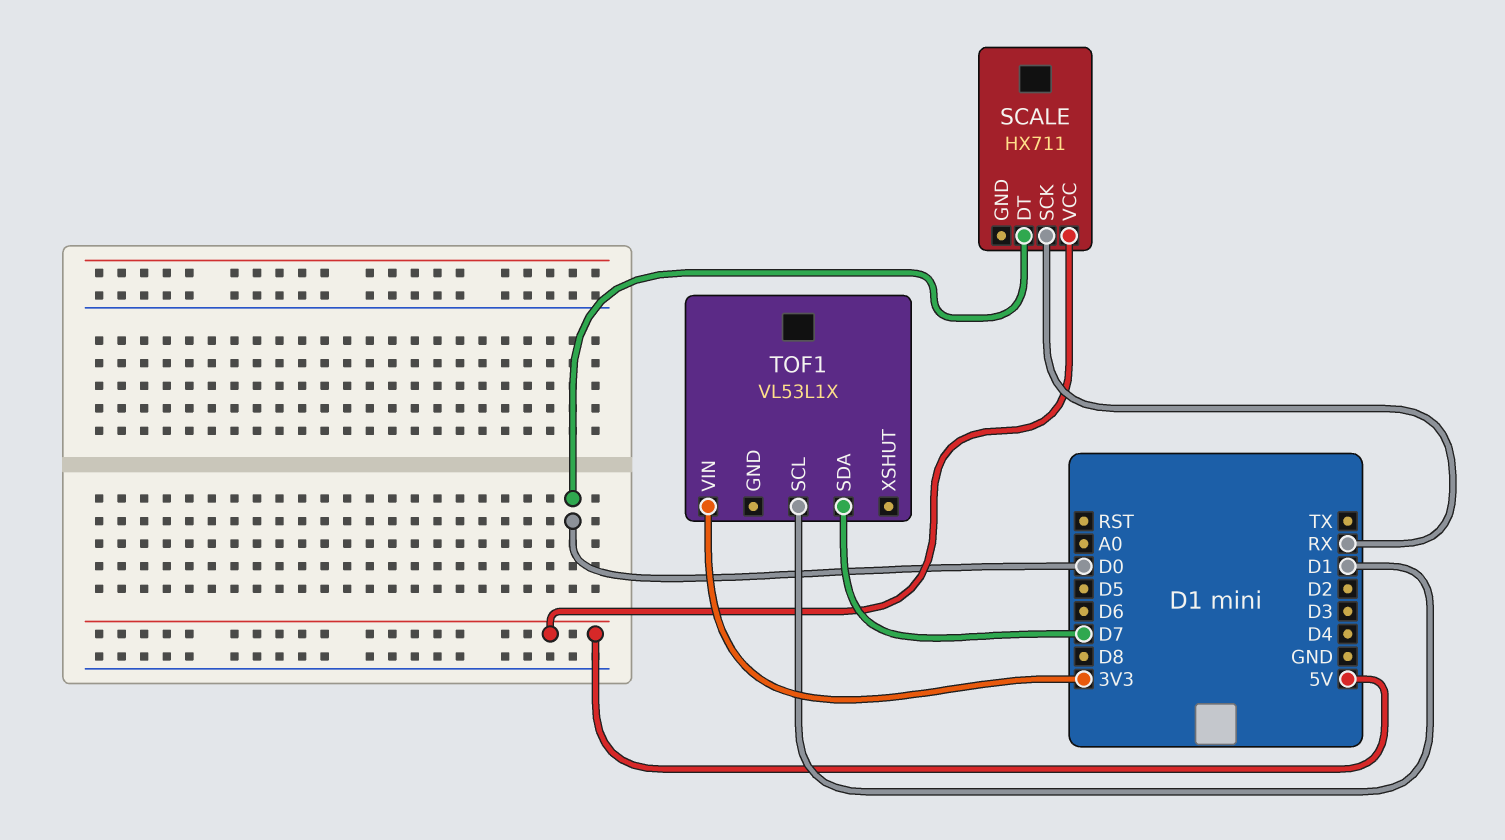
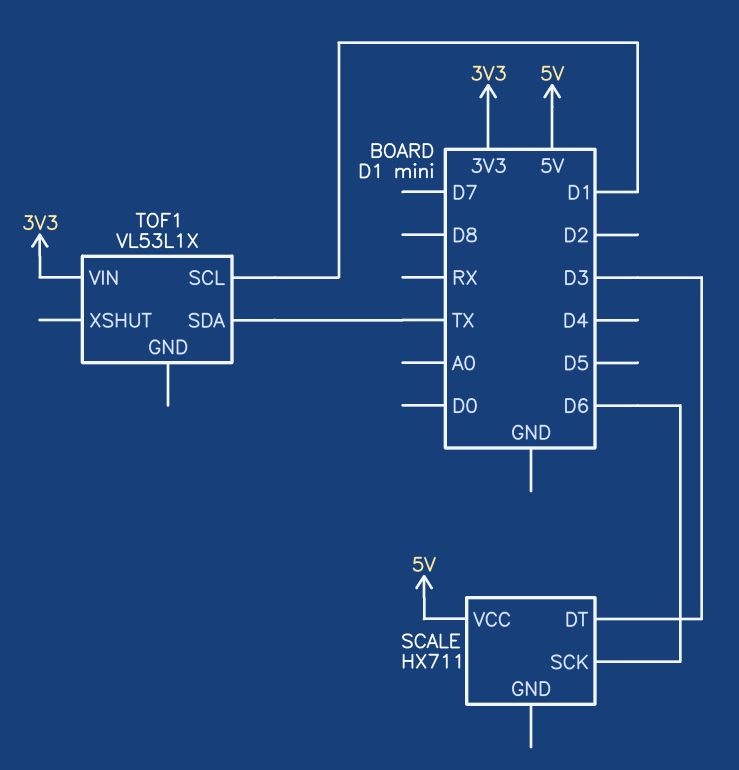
SCALE pin DT: D0 -> D3
SCALE pin SCK: RX -> D6
TOF1 pin SDA: D7 -> TX

